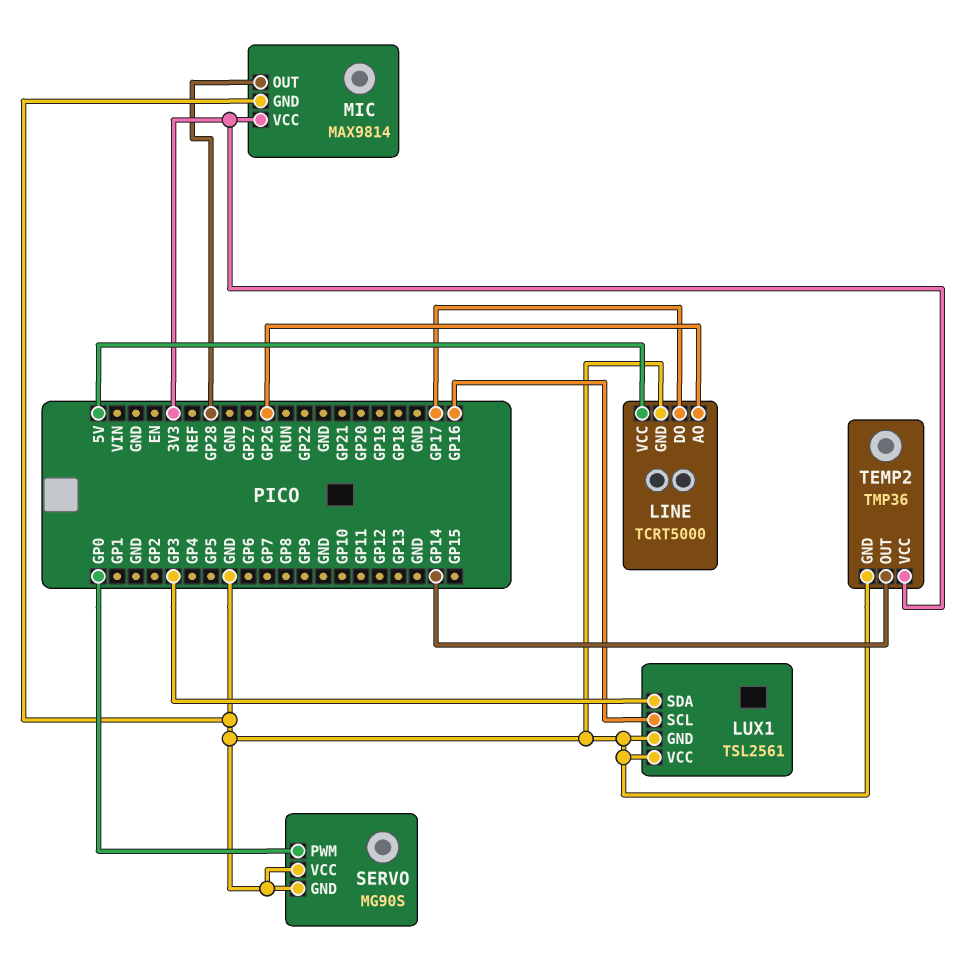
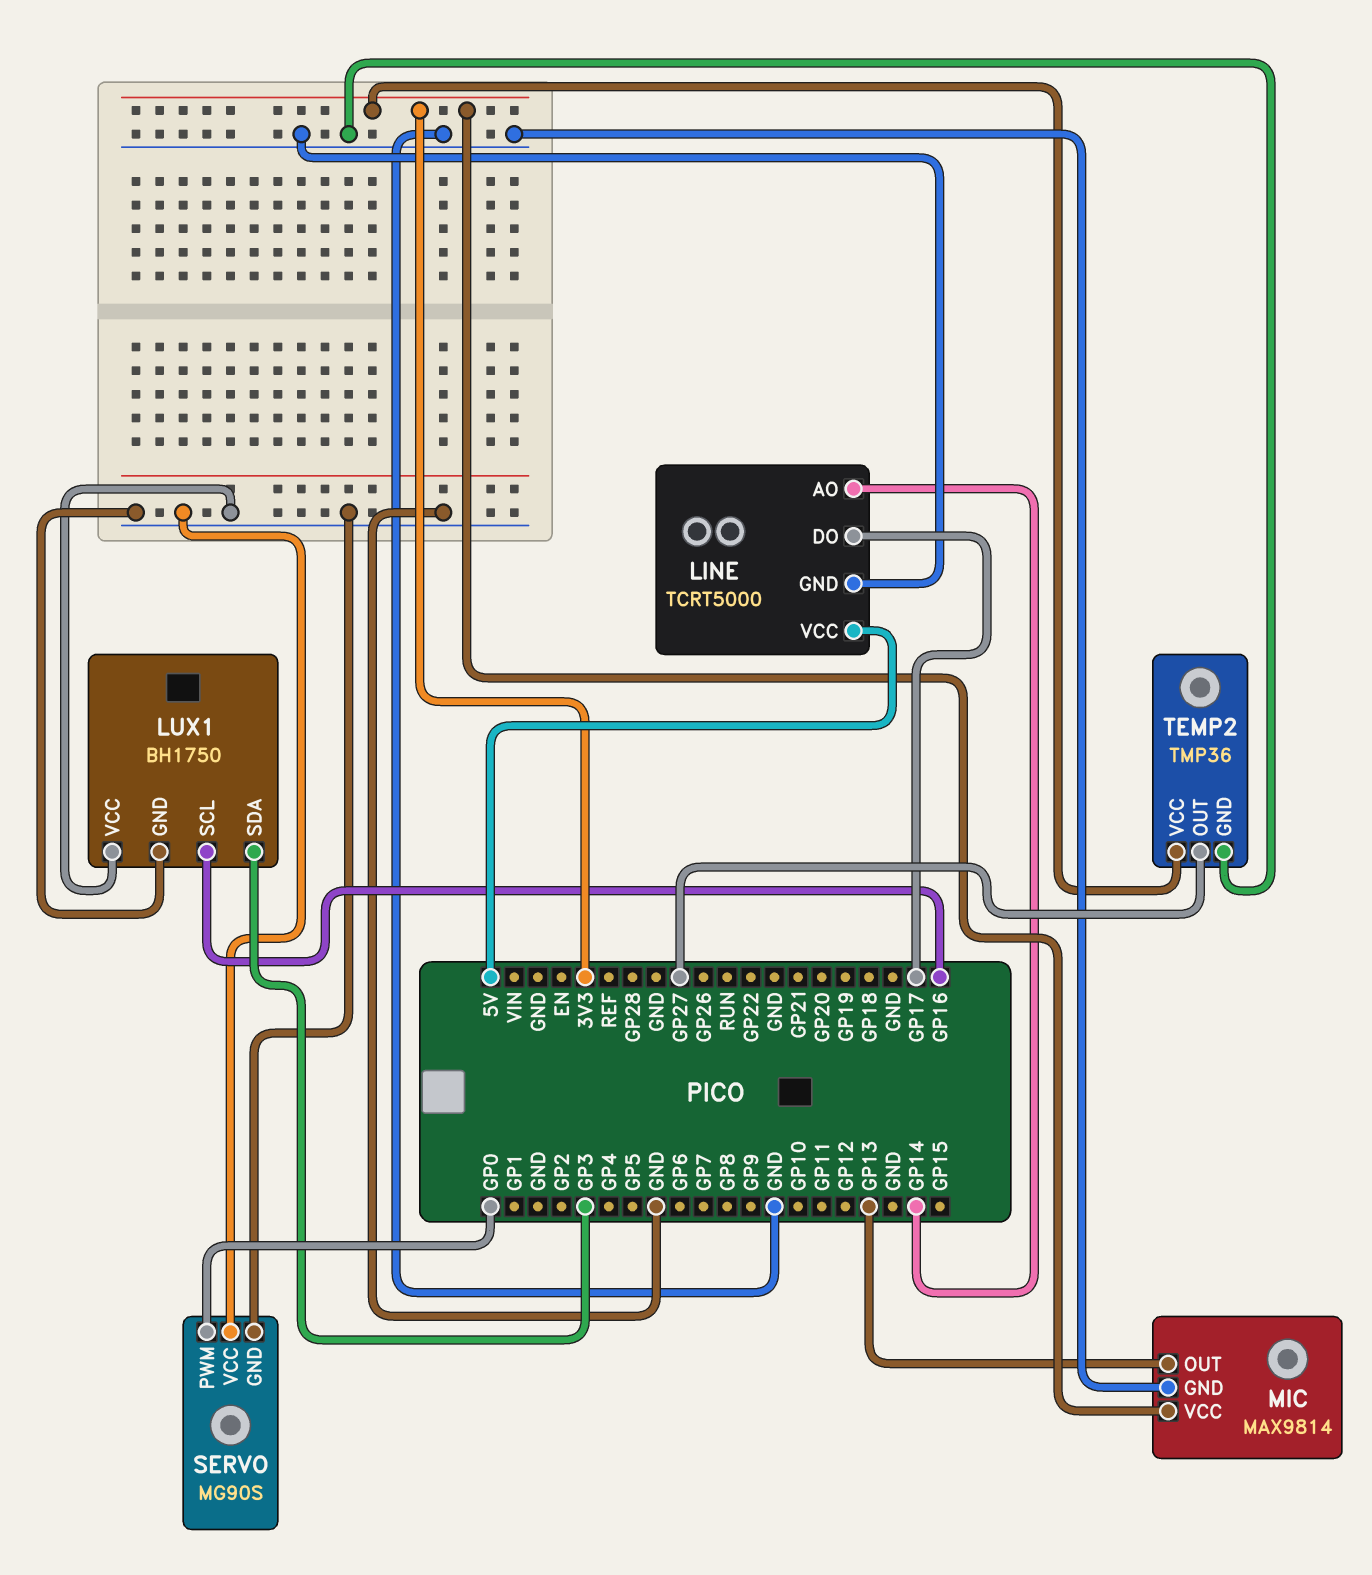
LINE pin AO: GP26 -> GP14
LUX1: TSL2561 -> BH1750
MIC pin OUT: GP28 -> GP13
TEMP2 pin OUT: GP14 -> GP27

